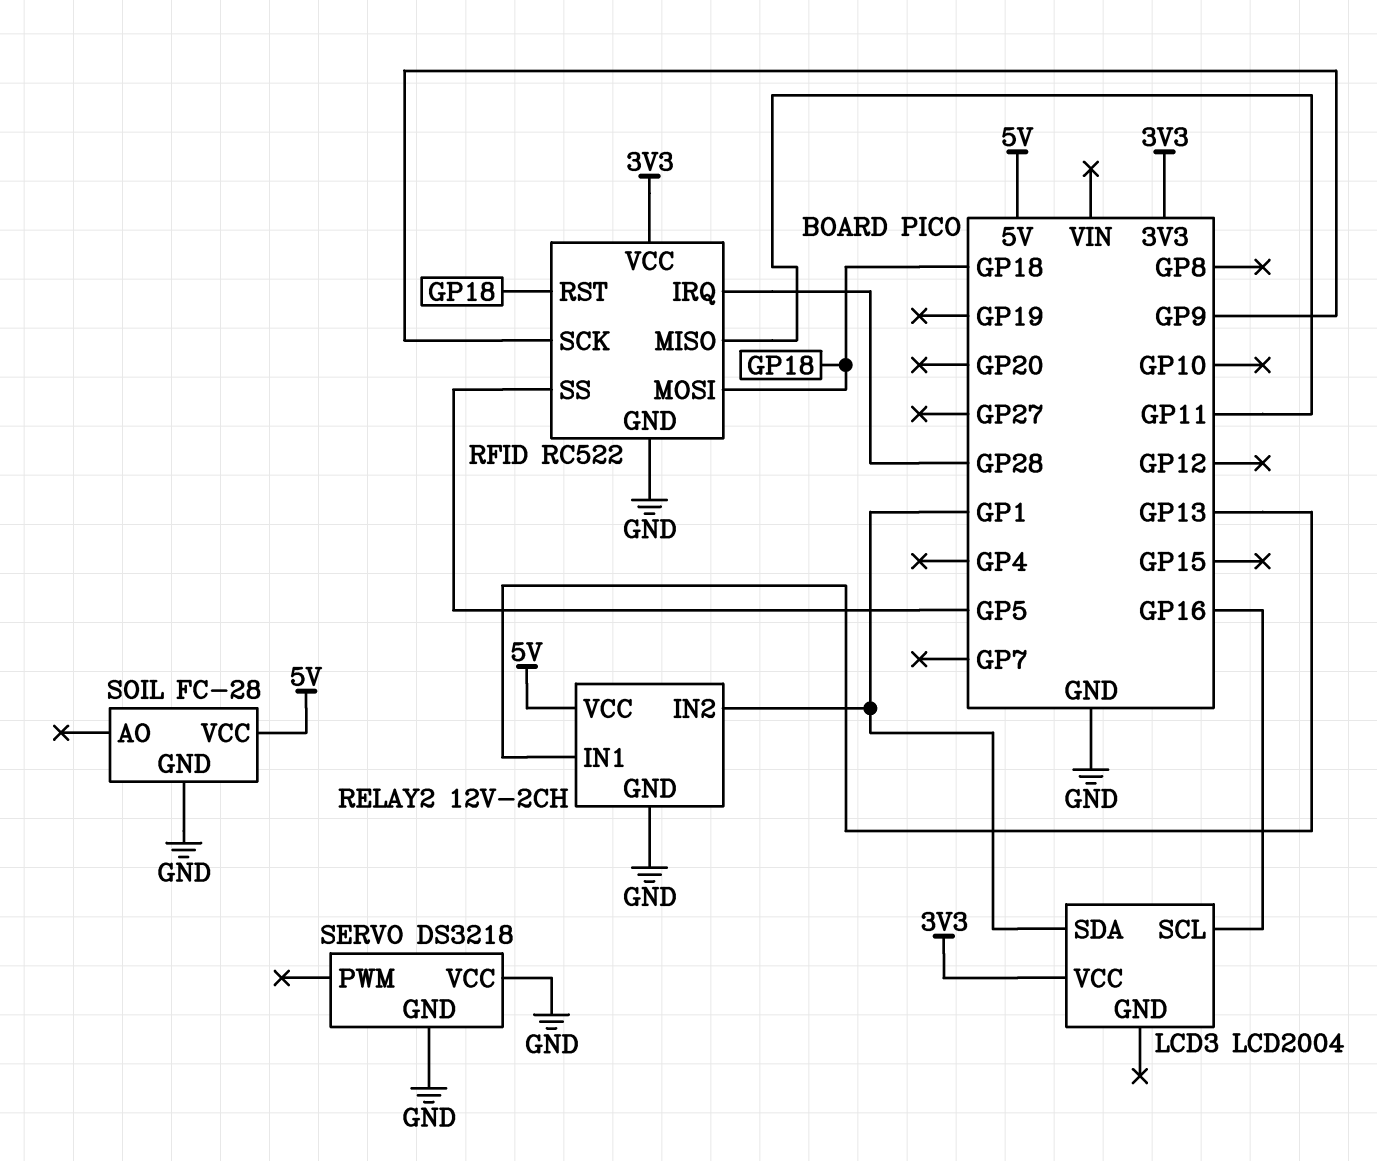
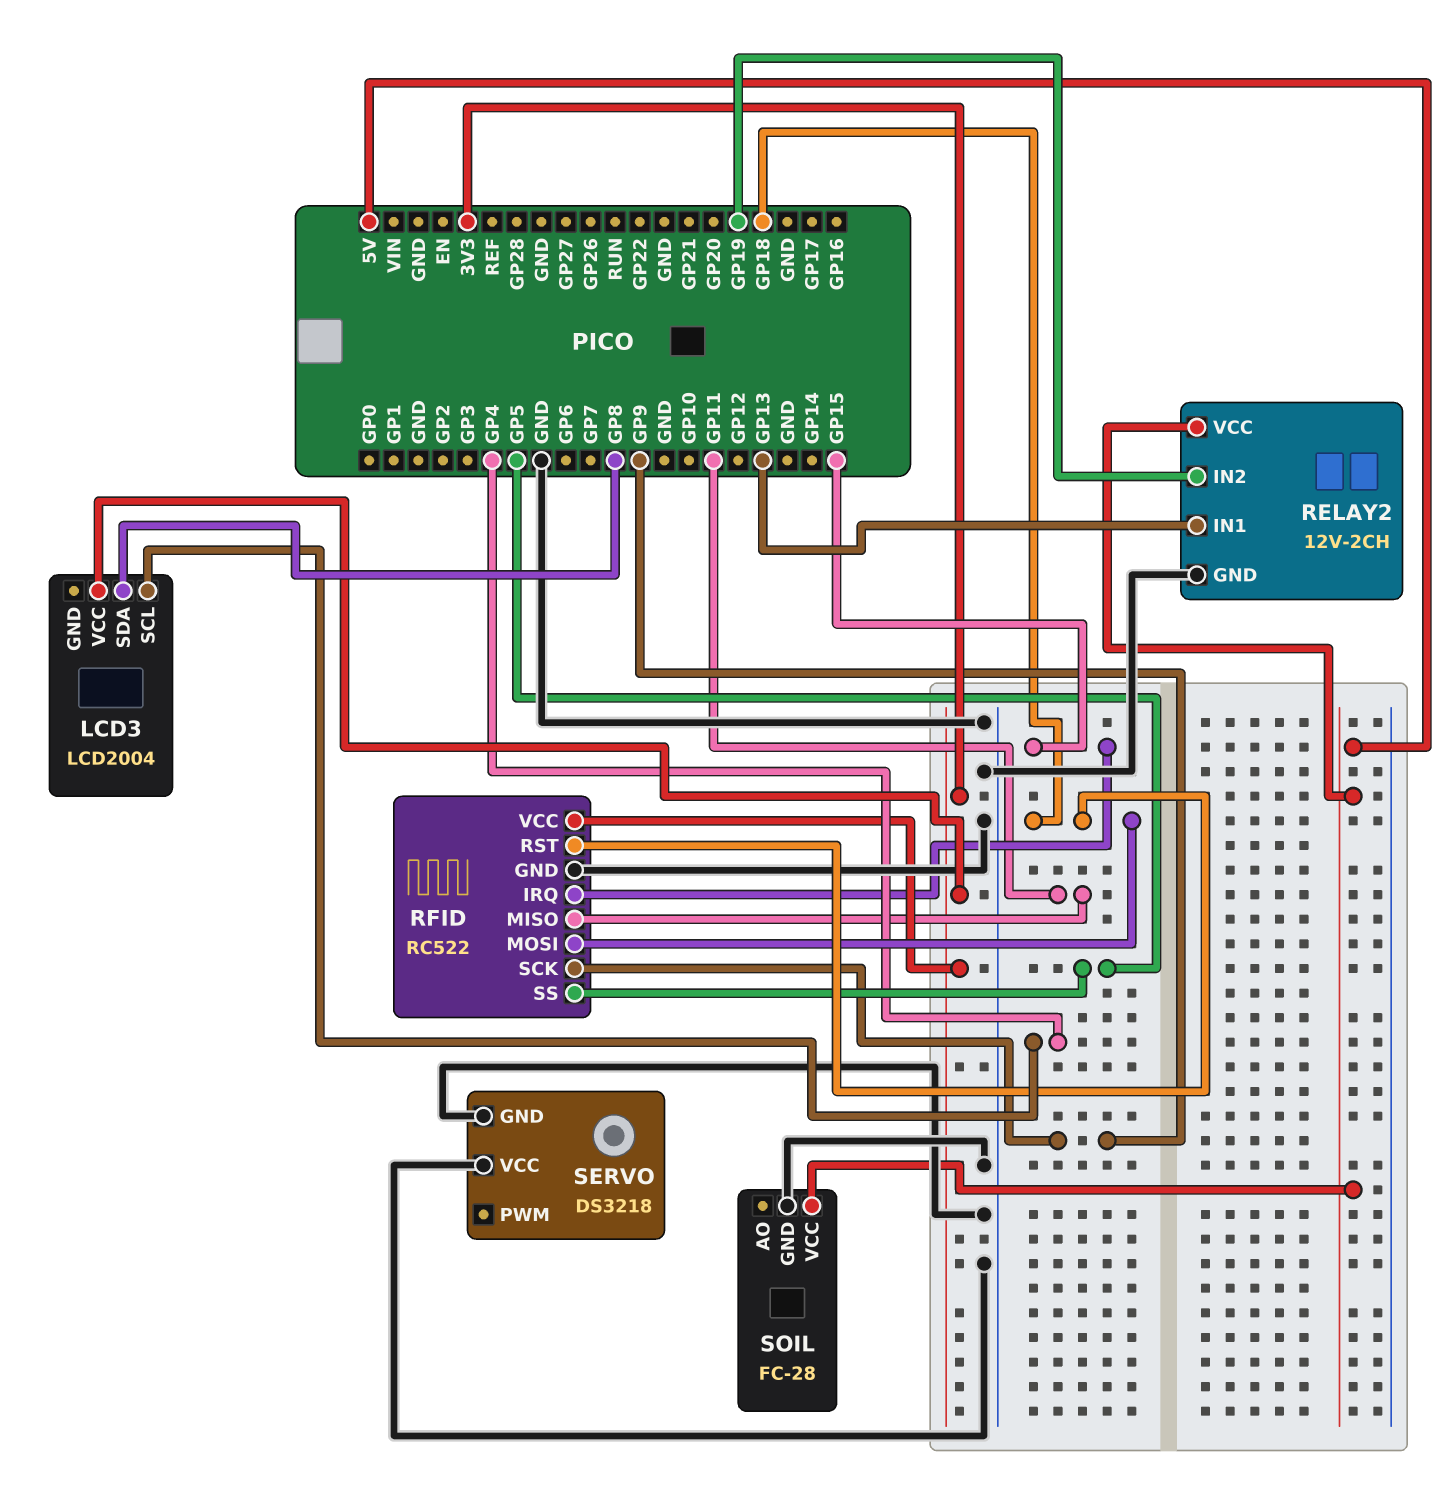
LCD3 pin SCL: GP16 -> GP4
LCD3 pin SDA: GP1 -> GP8
RELAY2 pin IN2: GP1 -> GP19
RFID pin IRQ: GP28 -> GP15

